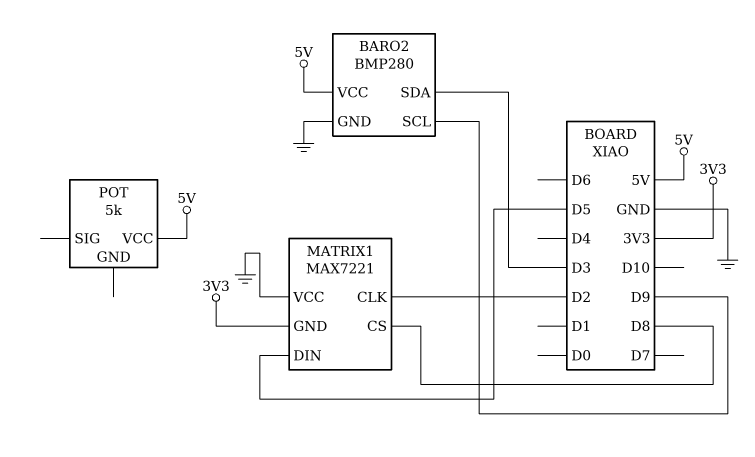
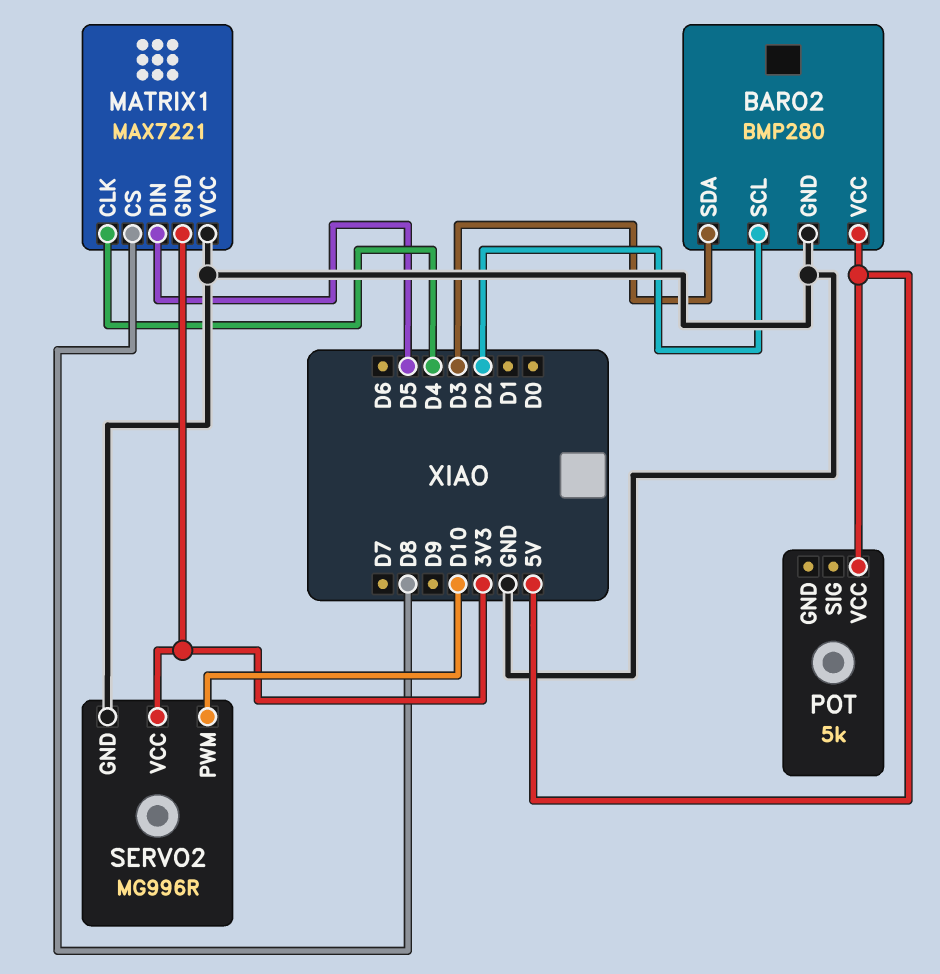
BARO2 pin SCL: D9 -> D2
MATRIX1 pin CLK: D2 -> D4
SERVO2: none -> MG996R
SERVO2 pin GND: none -> GND
SERVO2 pin PWM: none -> D10
SERVO2 pin VCC: none -> 3V3

